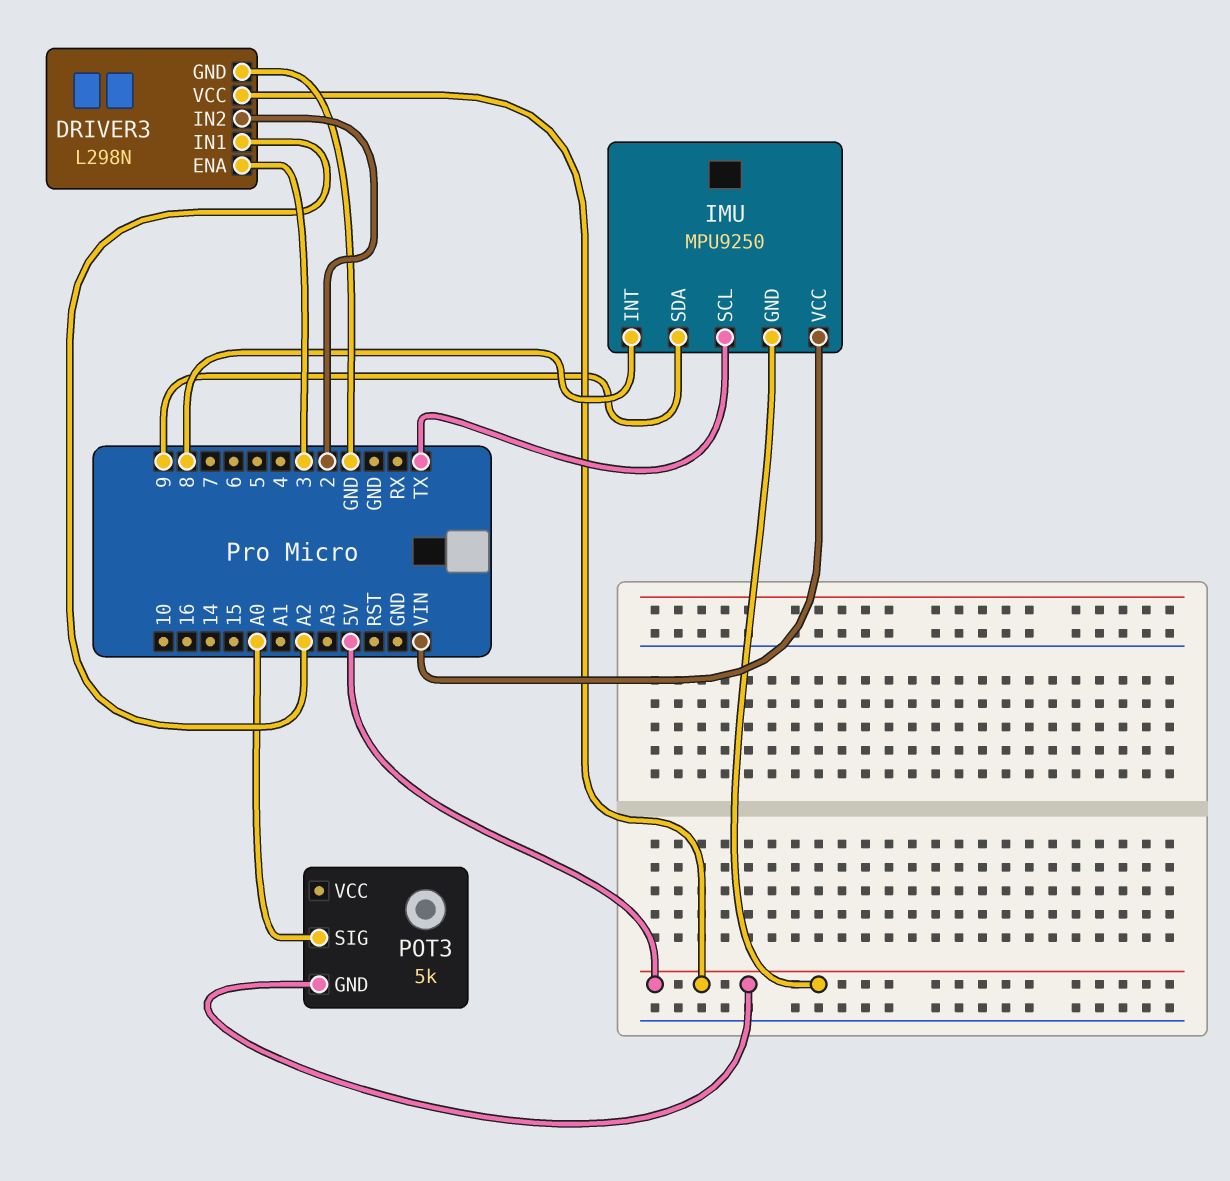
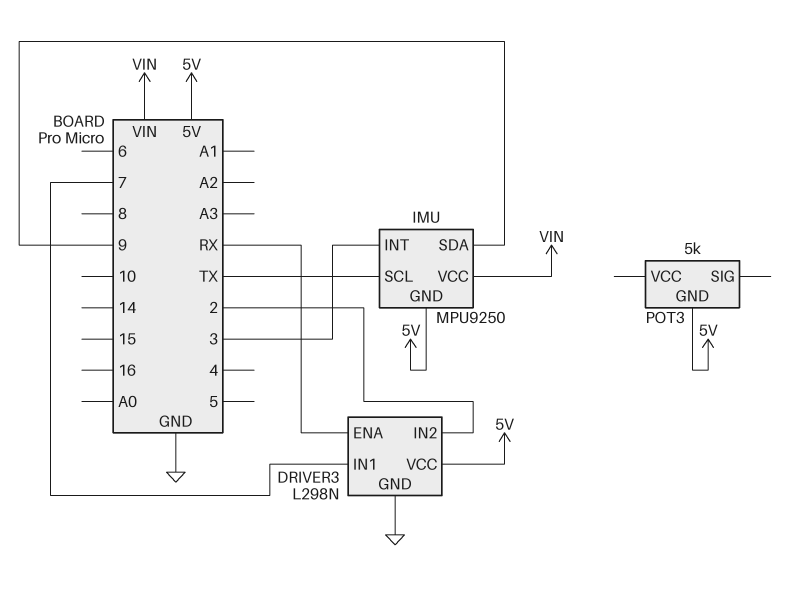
DRIVER3 pin ENA: 3 -> RX
DRIVER3 pin IN1: A2 -> 7
IMU pin INT: 8 -> 3
POT3 pin SIG: A0 -> none

